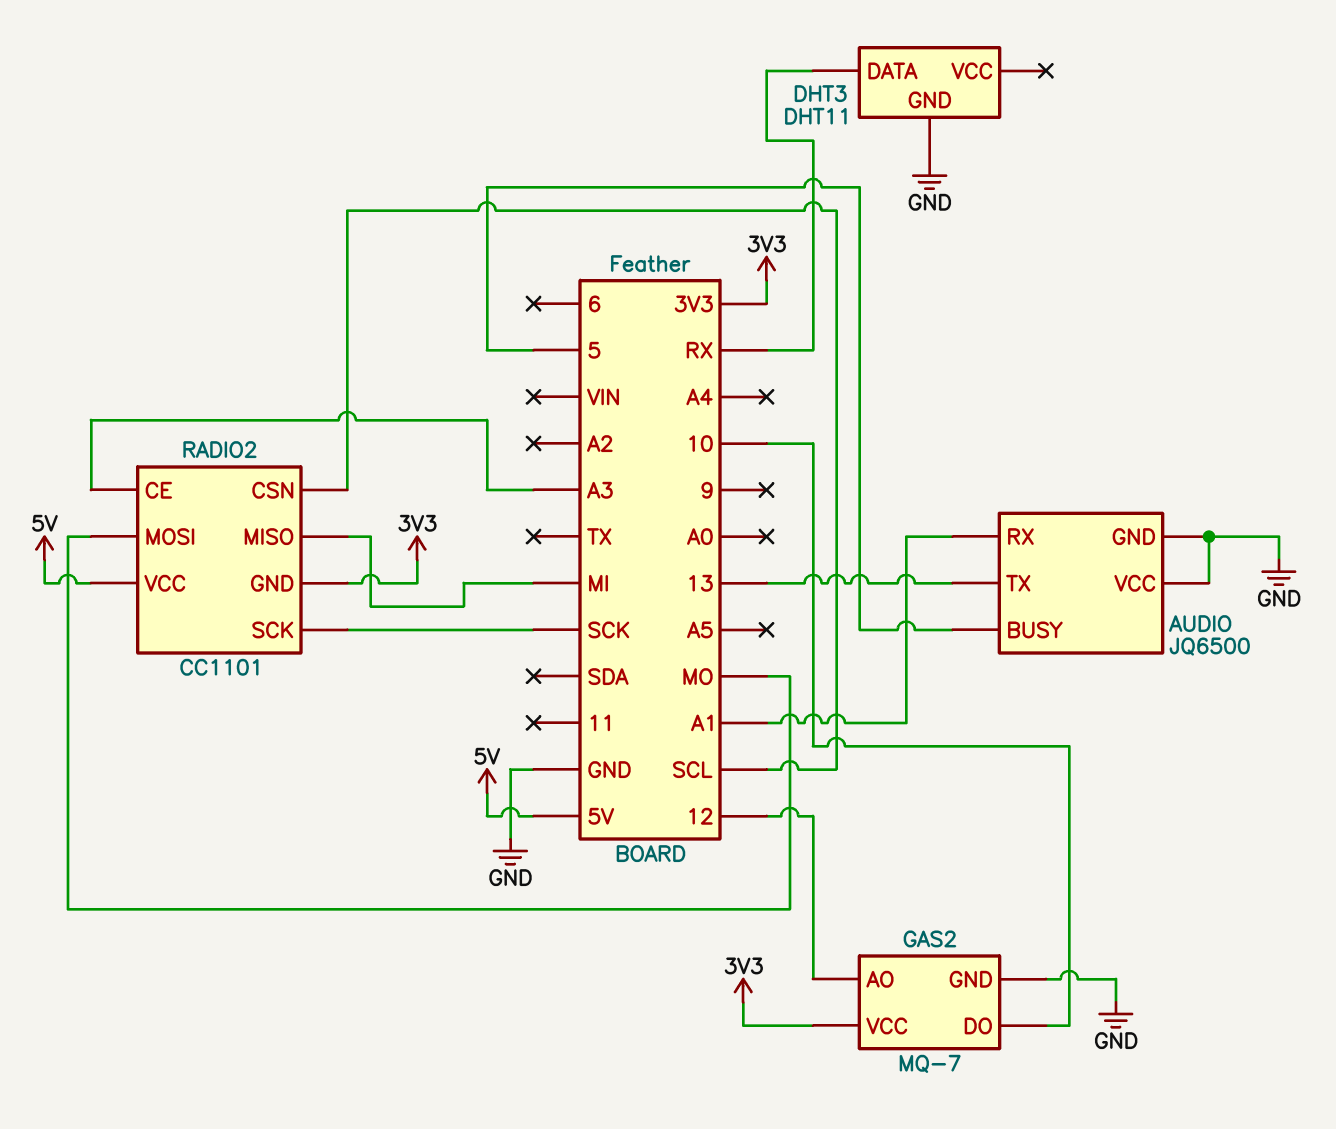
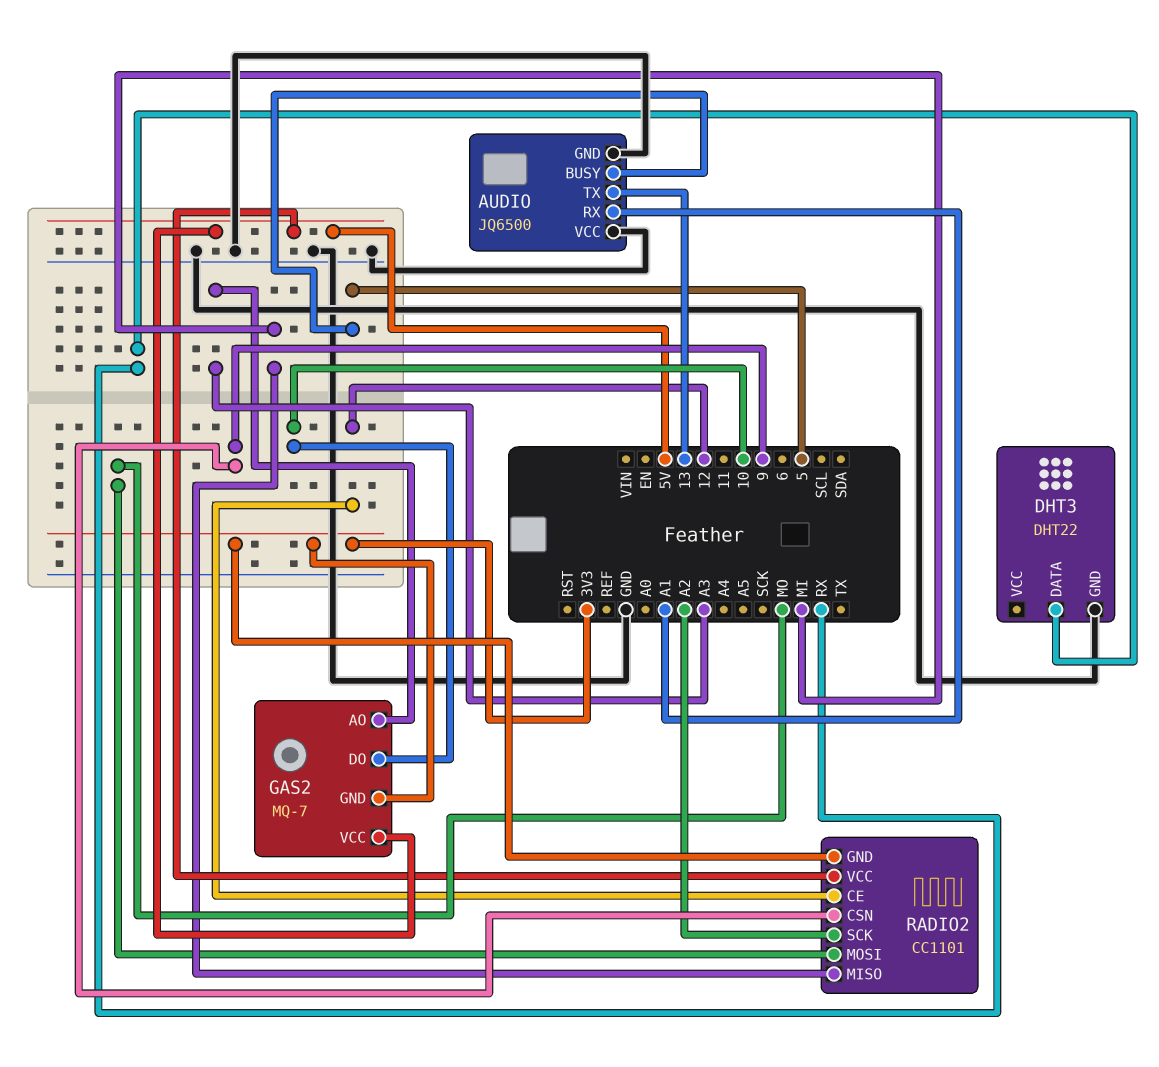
DHT3: DHT11 -> DHT22
GAS2 pin AO: 12 -> A3
GAS2 pin GND: GND -> 3V3
GAS2 pin VCC: 3V3 -> 5V
RADIO2 pin CE: A3 -> 12
RADIO2 pin CSN: SCL -> 9
RADIO2 pin SCK: SCK -> A2

